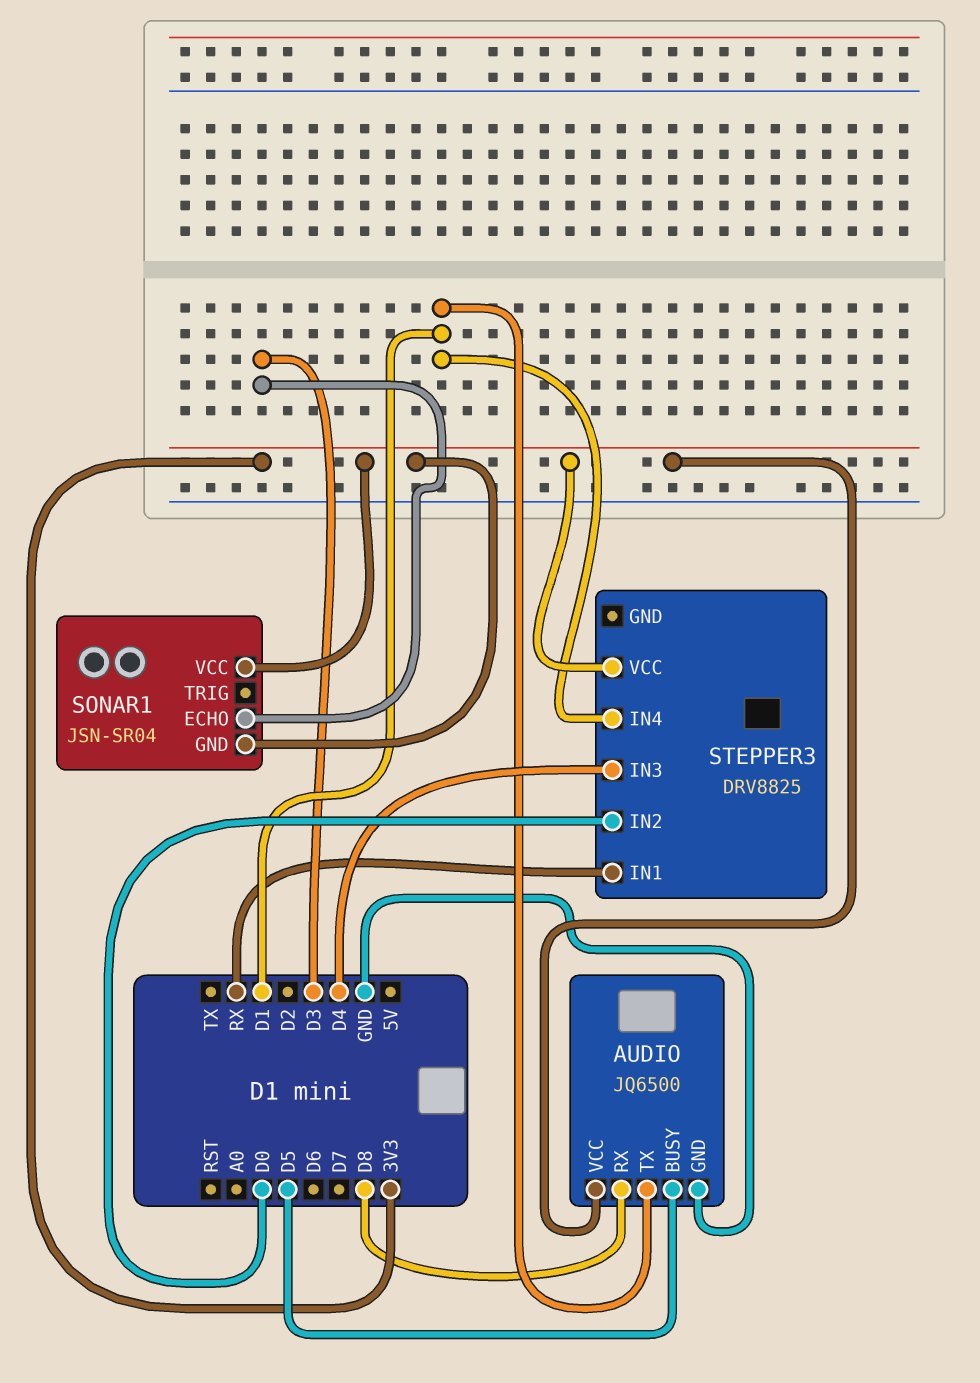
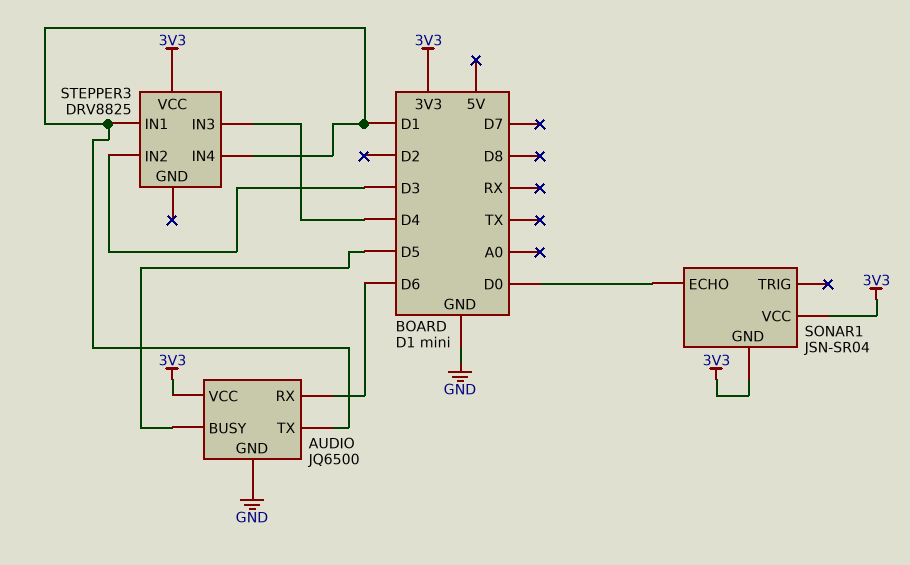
AUDIO pin RX: D8 -> D6
SONAR1 pin ECHO: D3 -> D0
STEPPER3 pin IN1: RX -> D1
STEPPER3 pin IN2: D0 -> D3

